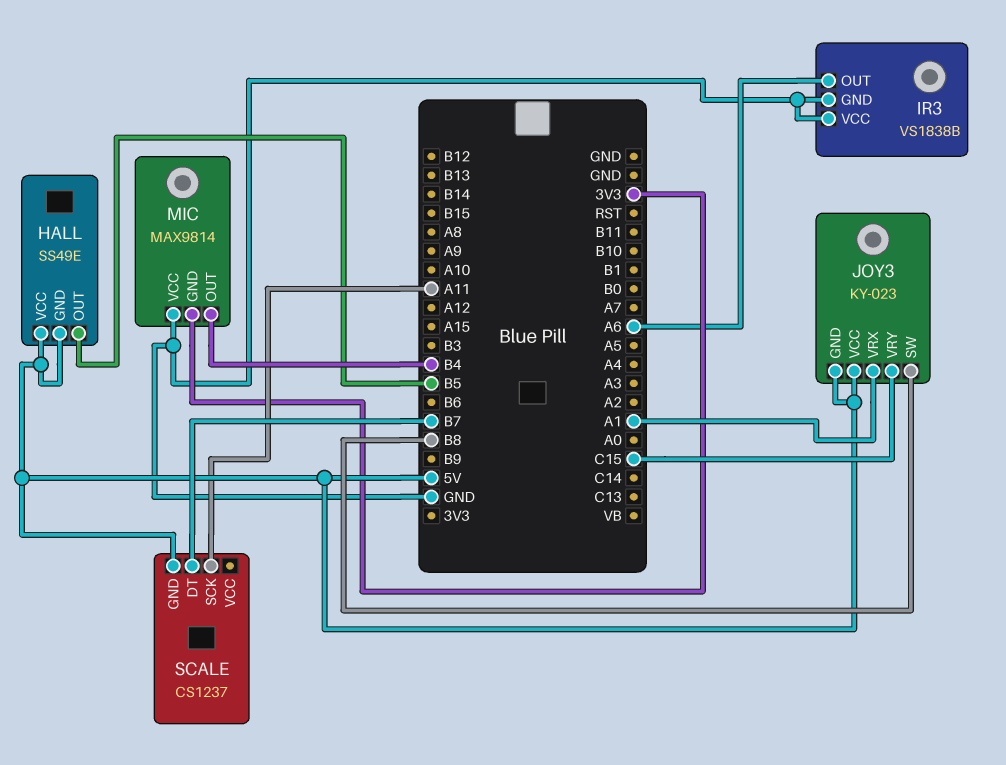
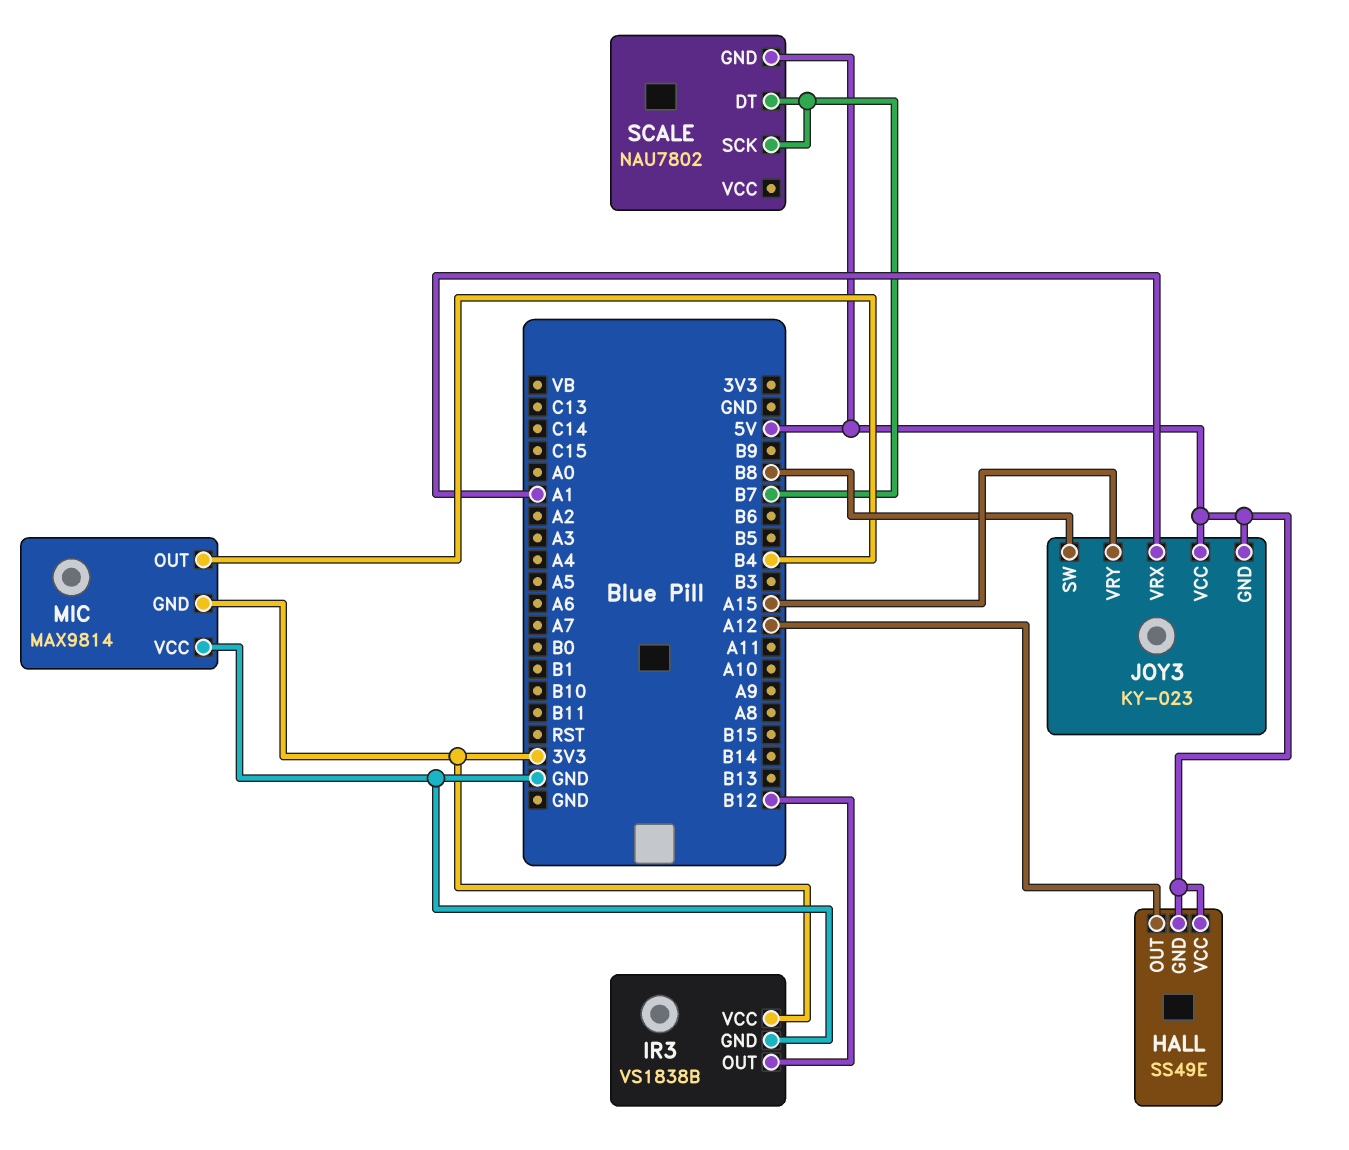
HALL pin OUT: B5 -> A12
IR3 pin OUT: A6 -> B12
IR3 pin VCC: GND -> 3V3
JOY3 pin VRY: C15 -> A15
SCALE: CS1237 -> NAU7802
SCALE pin SCK: A11 -> B7

